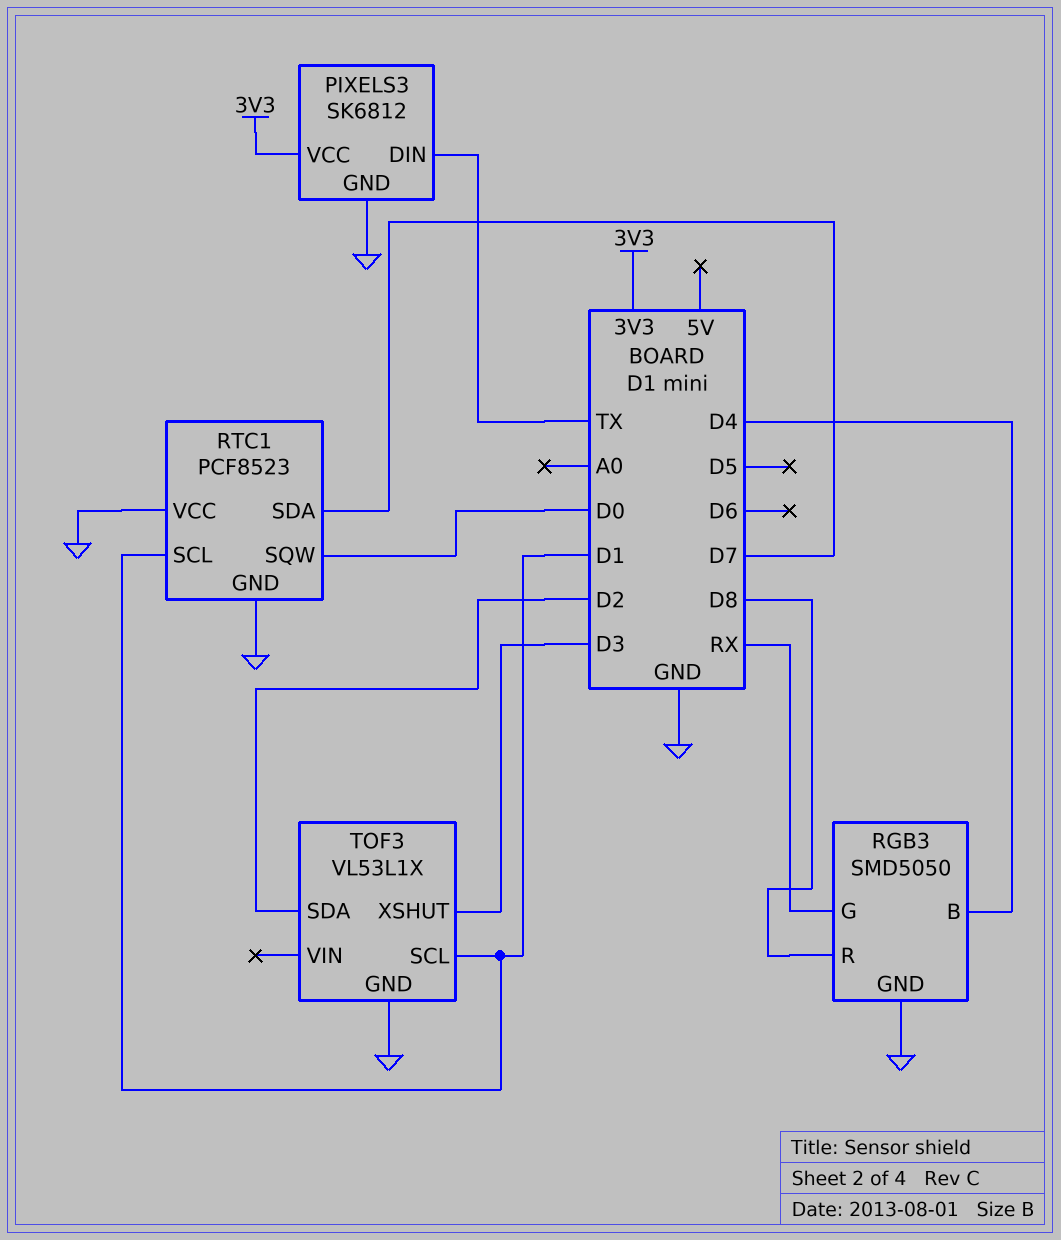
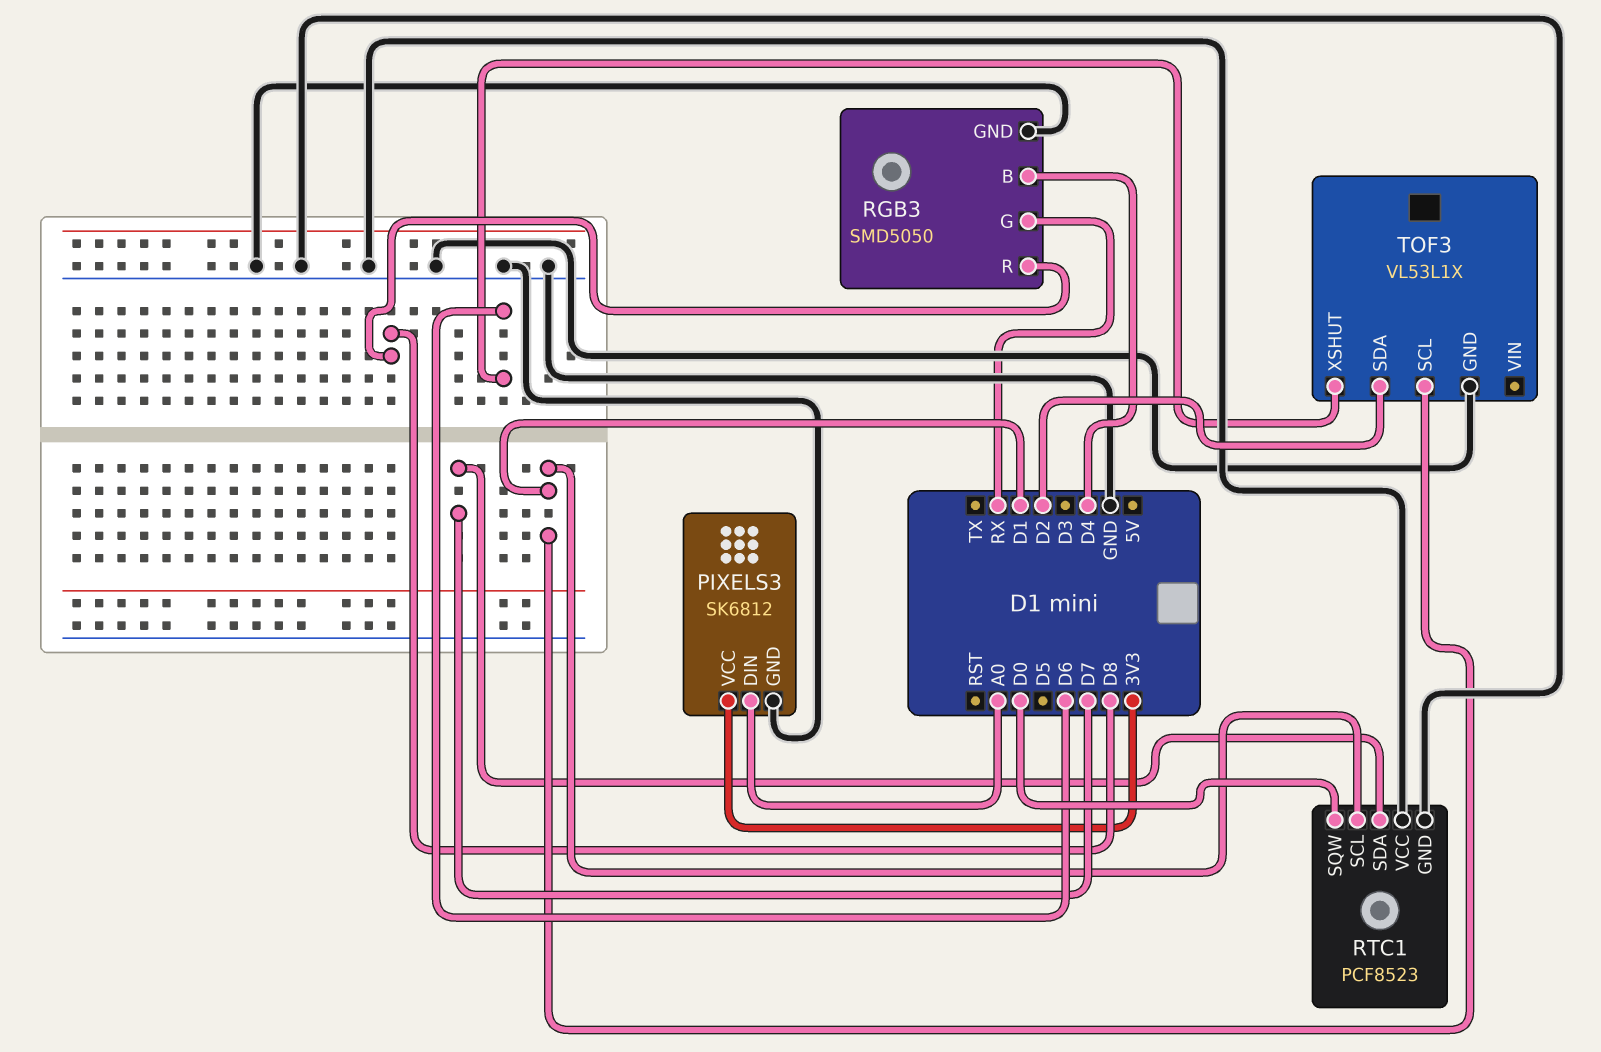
PIXELS3 pin DIN: TX -> A0
TOF3 pin XSHUT: D3 -> D6

